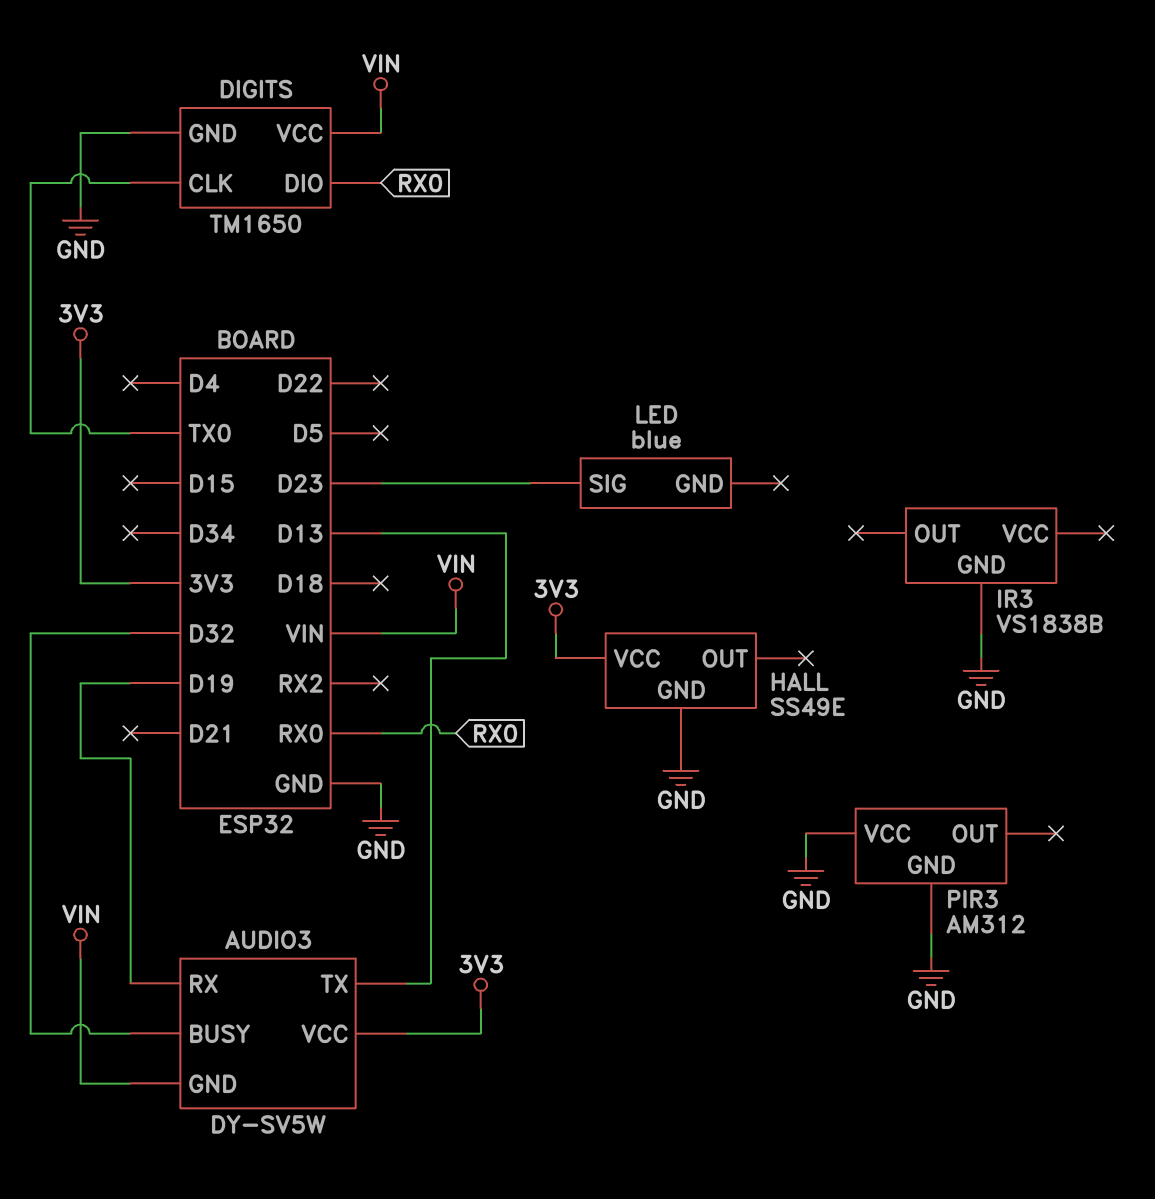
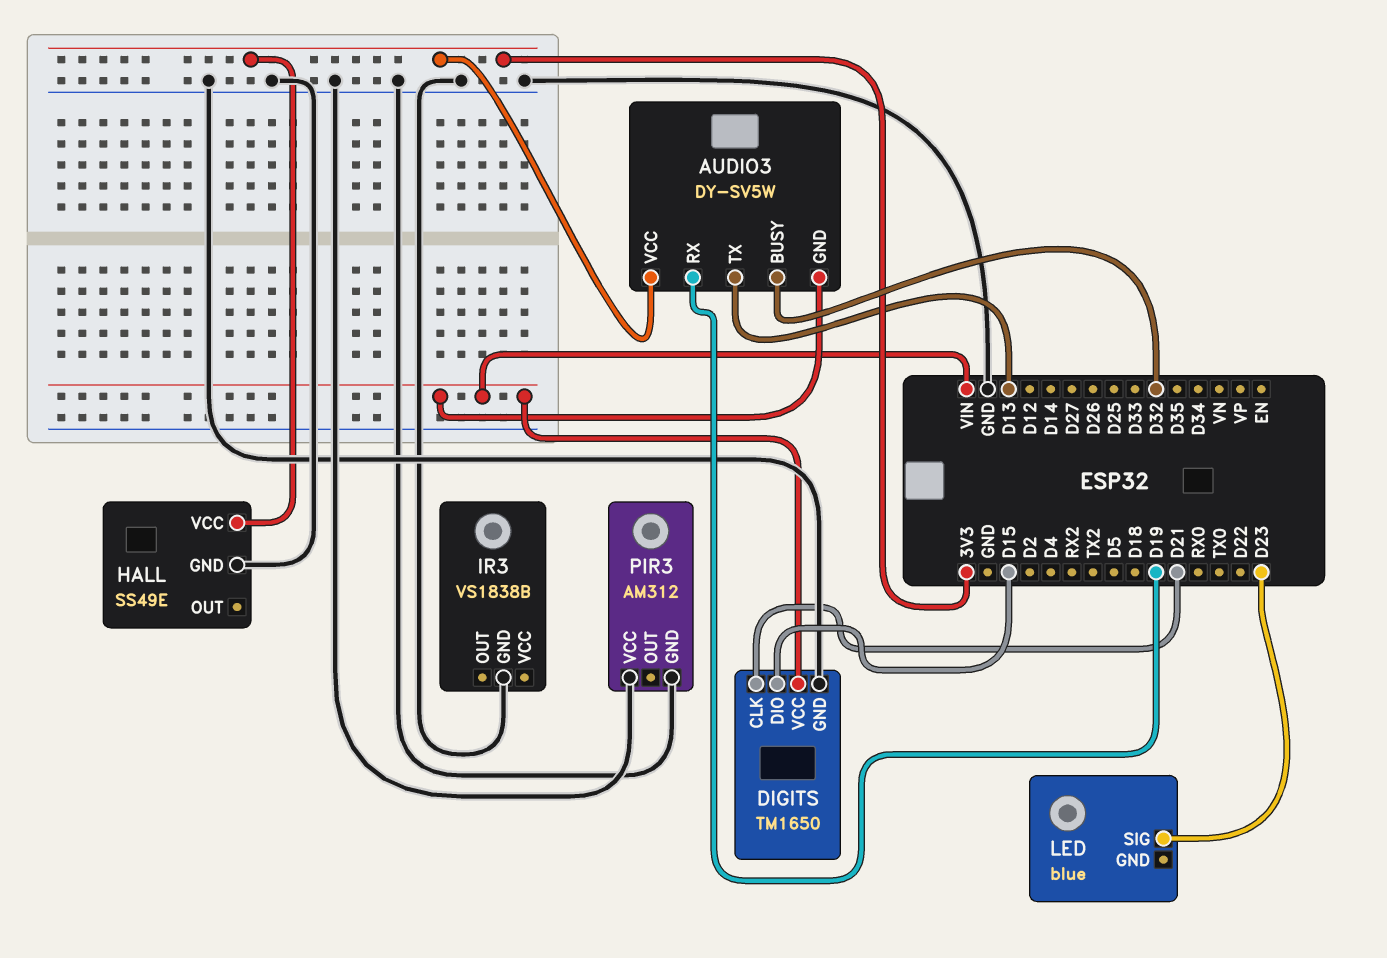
DIGITS pin CLK: TX0 -> D21
DIGITS pin DIO: RX0 -> D15

